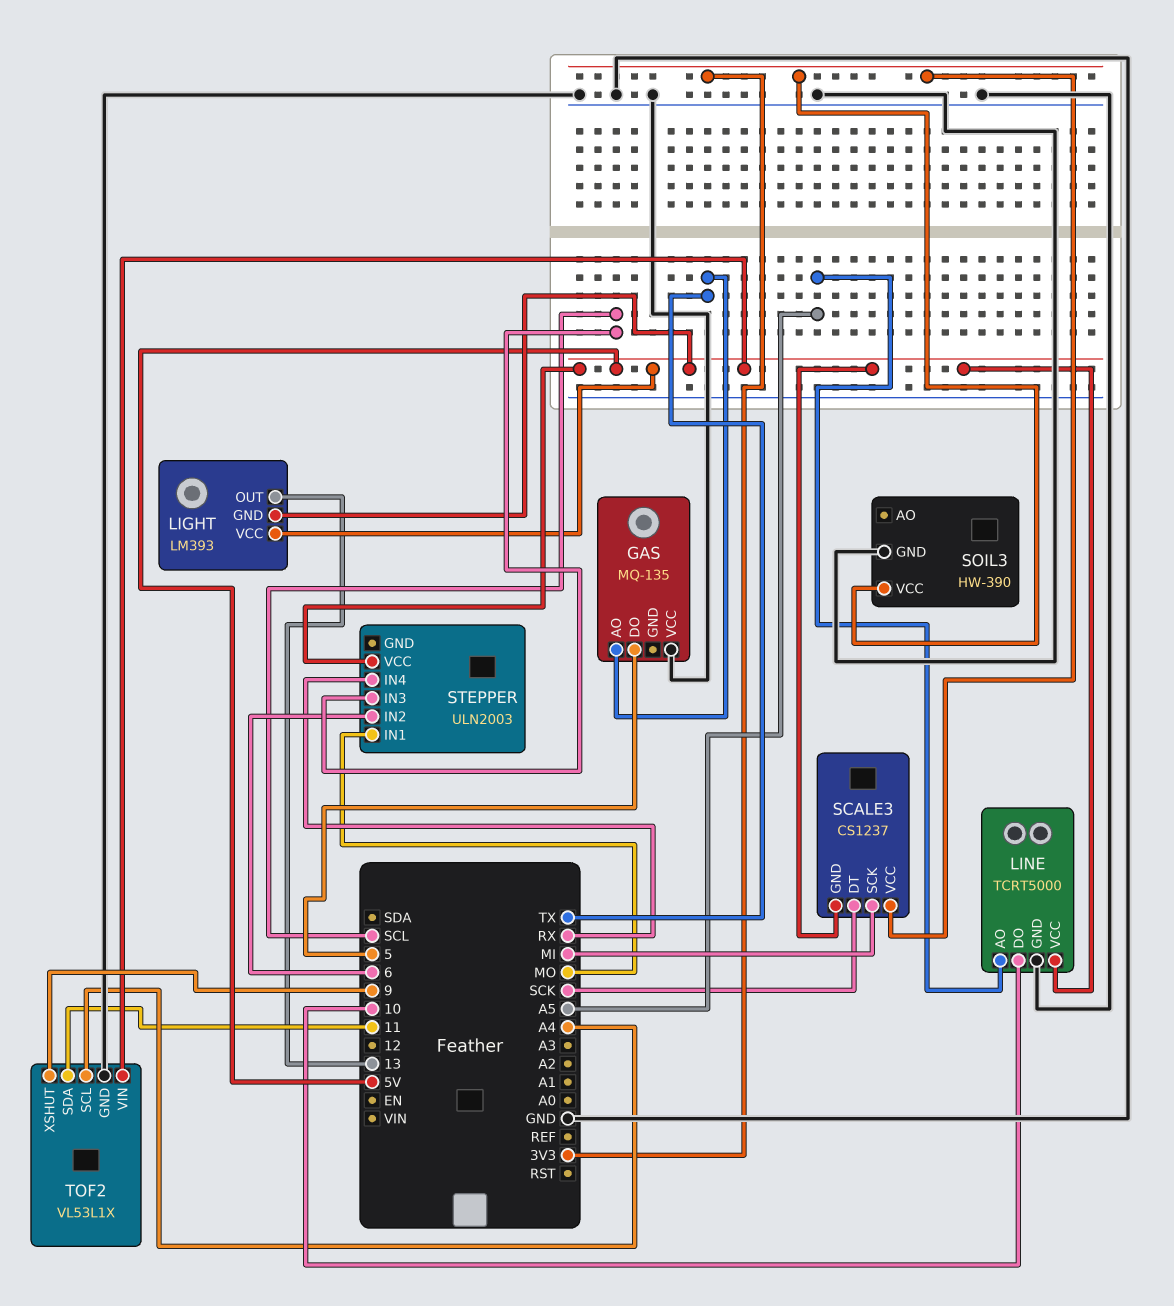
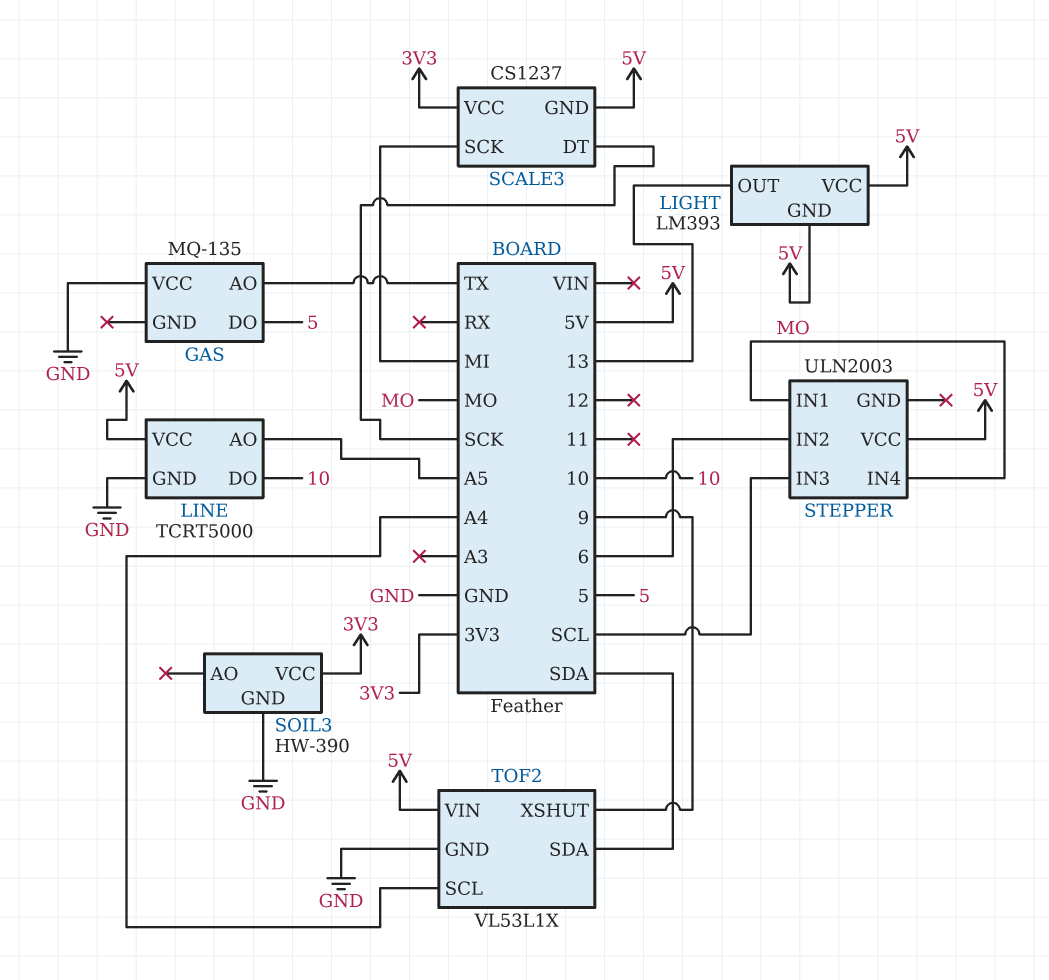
STEPPER pin IN4: RX -> MO
TOF2 pin SDA: 11 -> SDA

